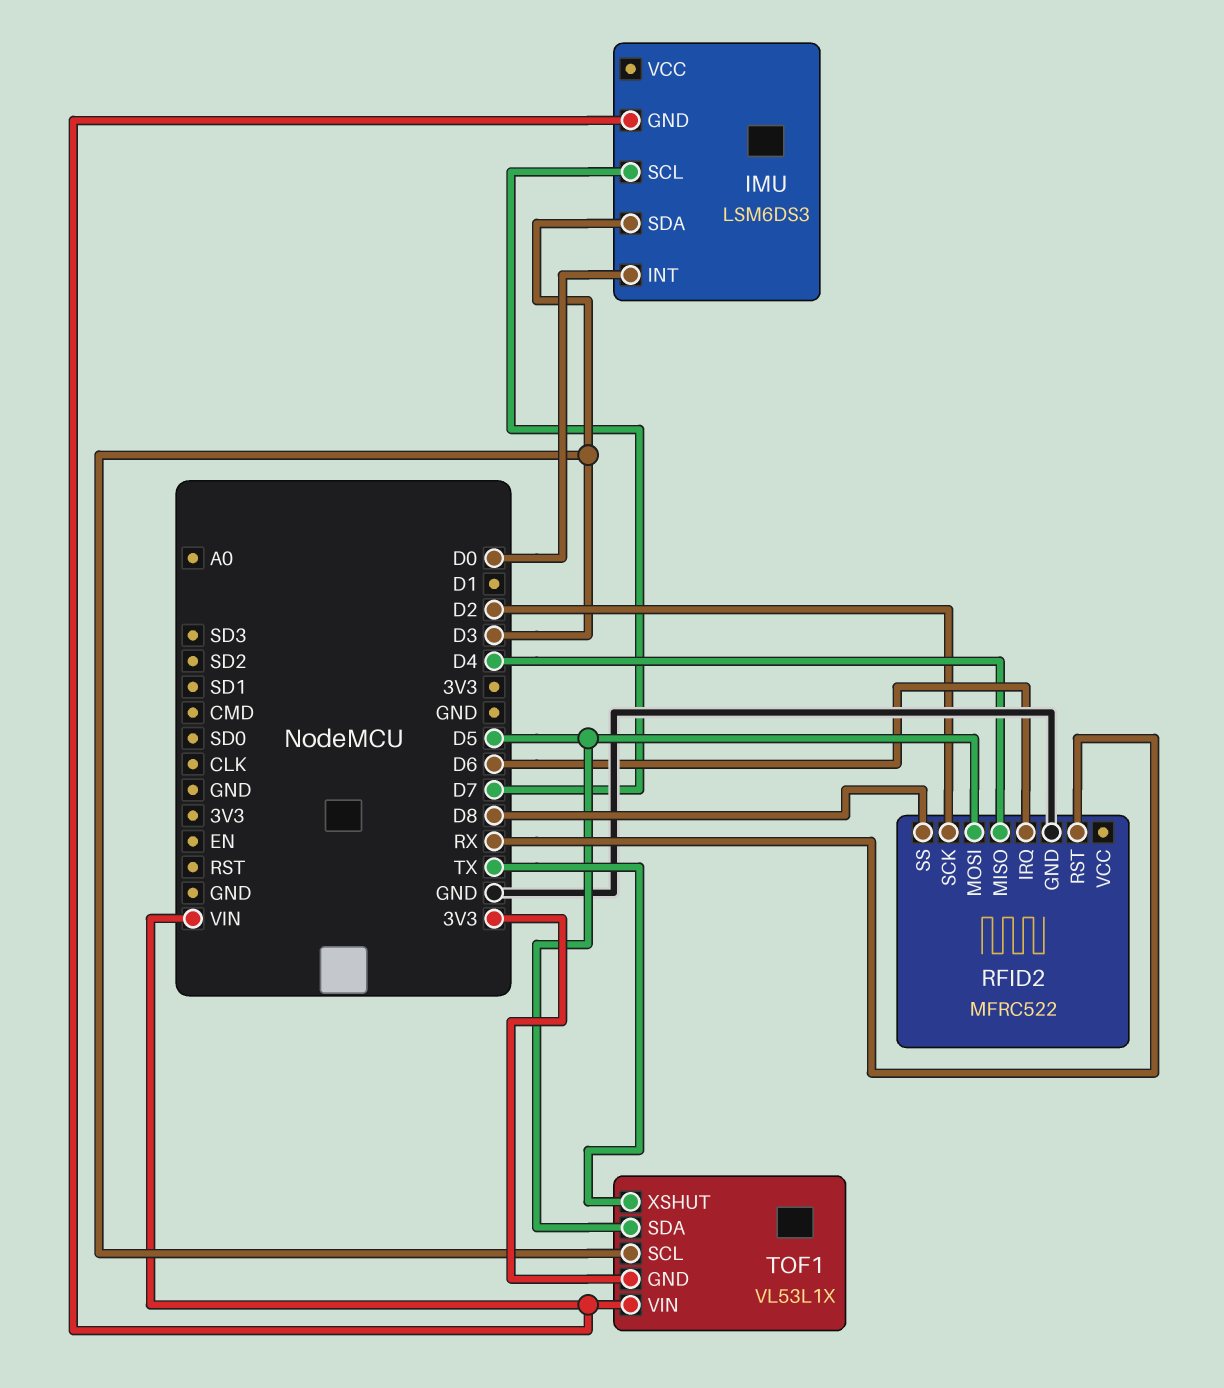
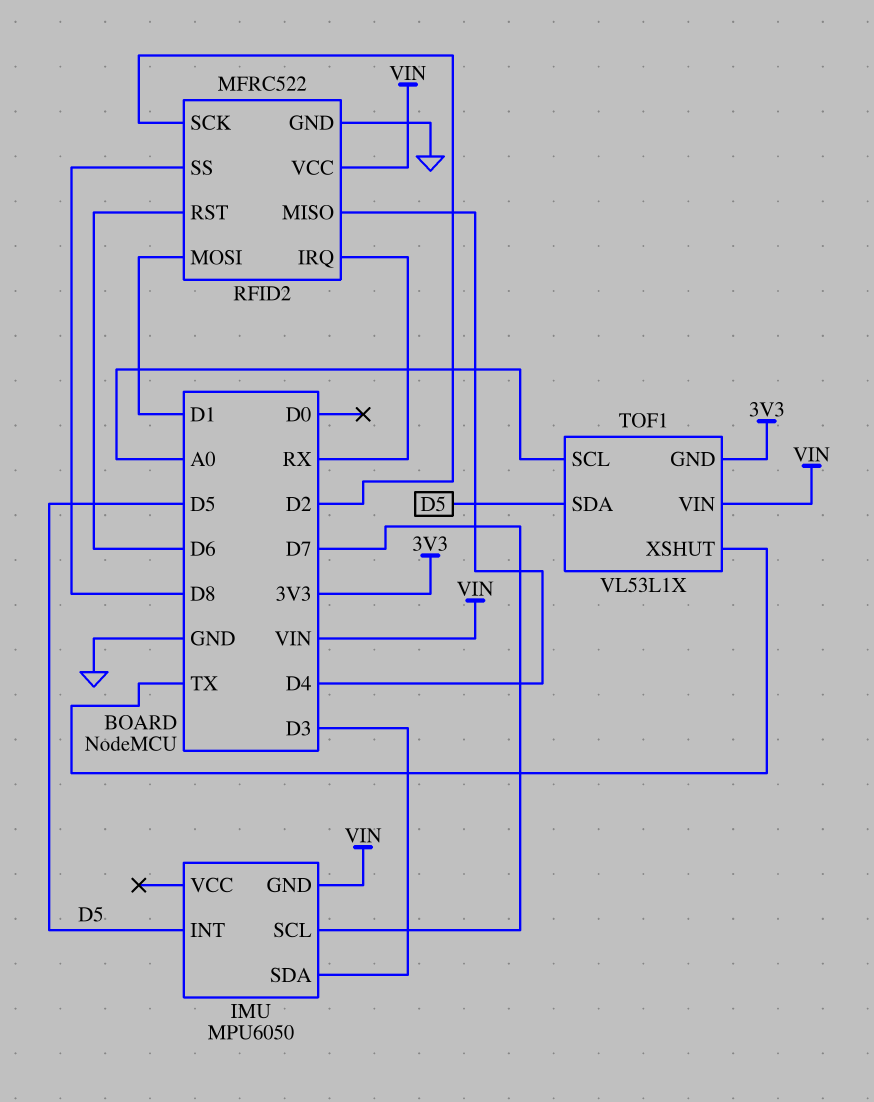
IMU: LSM6DS3 -> MPU6050
IMU pin INT: D0 -> D5
RFID2 pin IRQ: D6 -> RX
RFID2 pin MOSI: D5 -> D1
RFID2 pin RST: RX -> D6
RFID2 pin VCC: none -> VIN
TOF1 pin SCL: D3 -> A0

